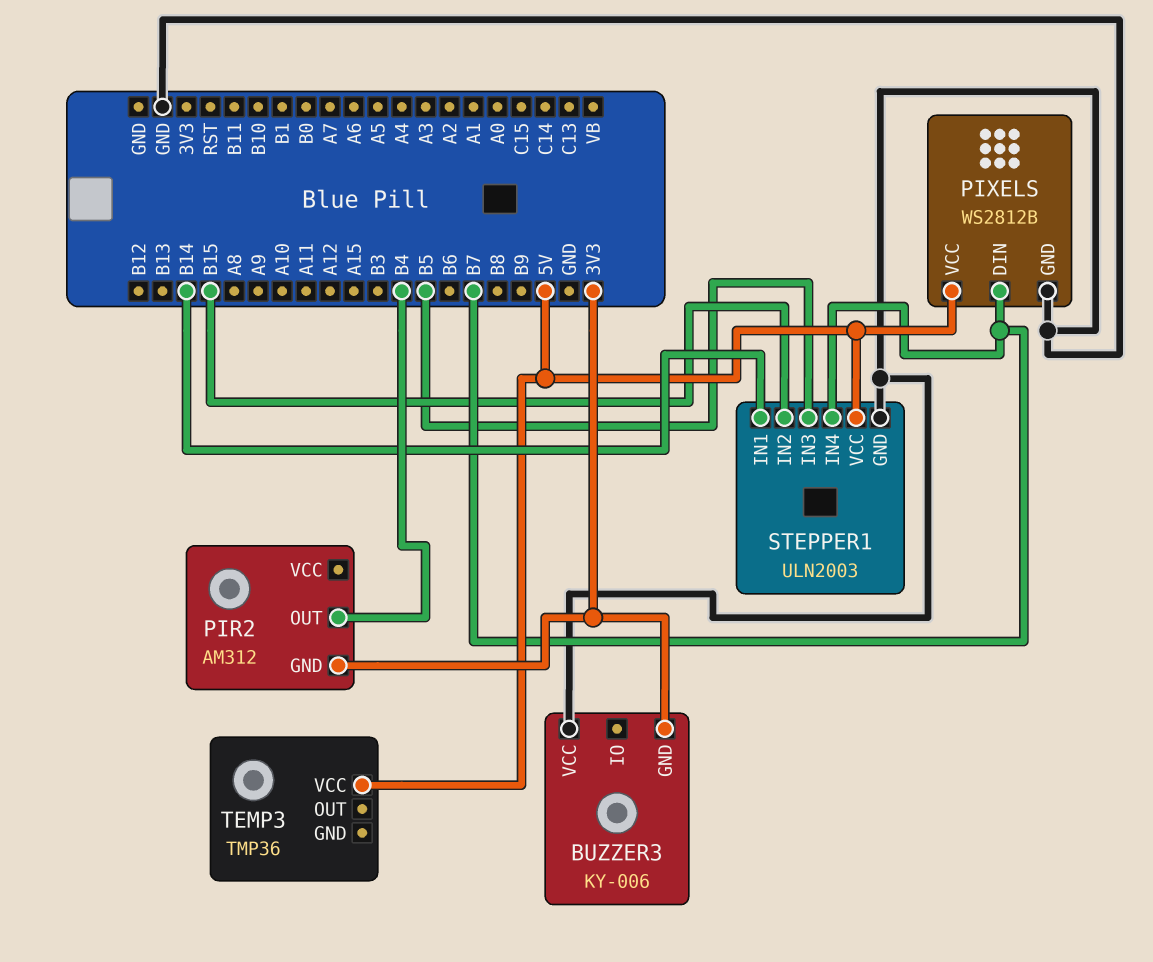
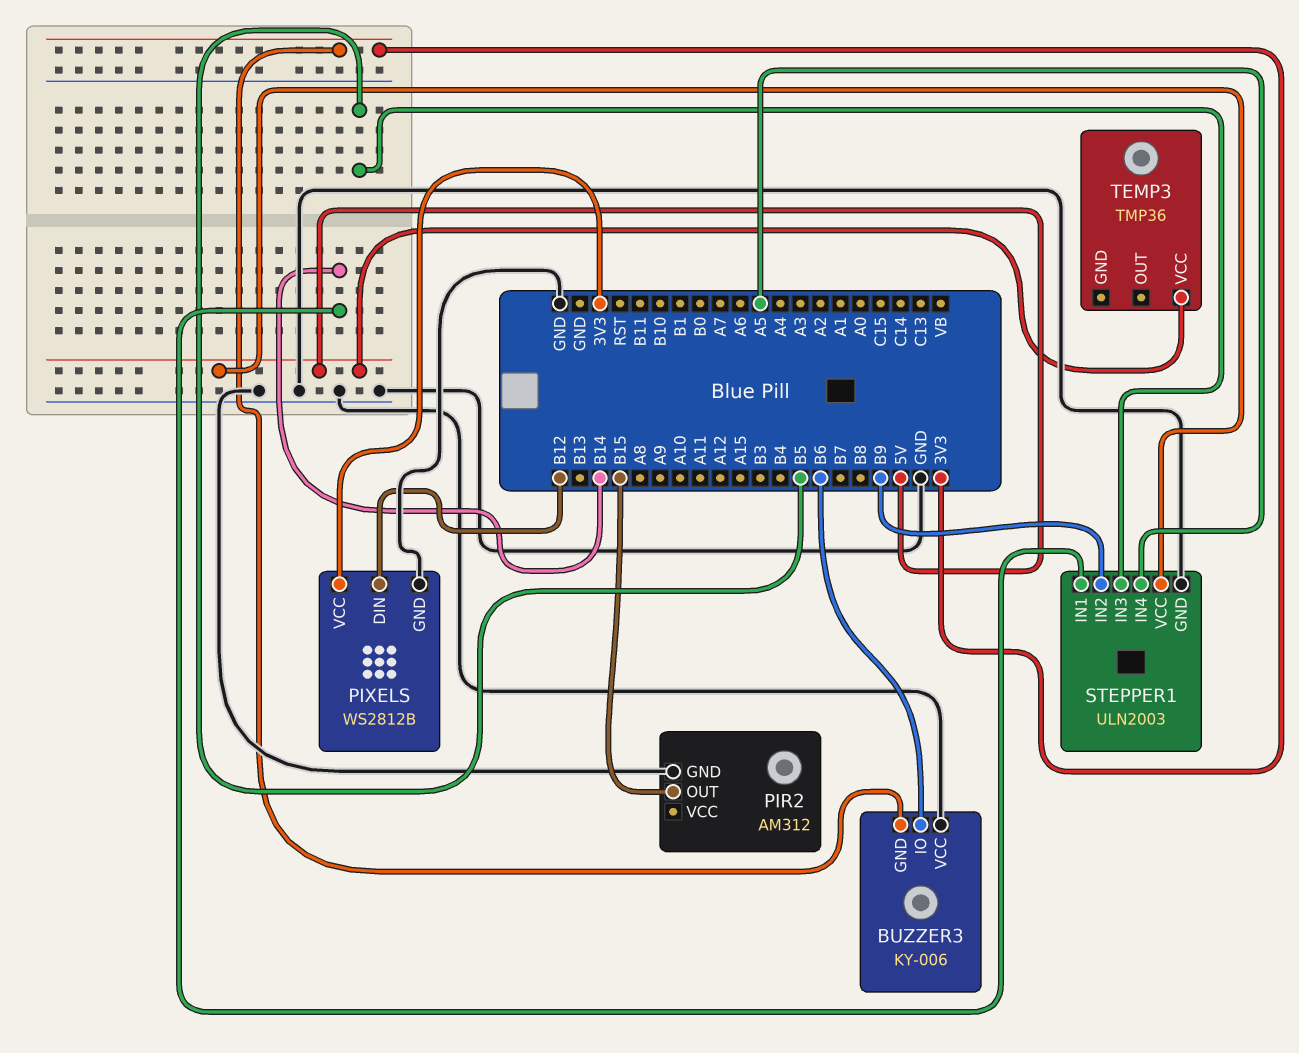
BUZZER3 pin IO: none -> B6
PIR2 pin GND: 3V3 -> GND
PIR2 pin OUT: B4 -> B15
PIXELS pin DIN: B7 -> B12
PIXELS pin VCC: 5V -> 3V3
STEPPER1 pin IN2: B15 -> B9
STEPPER1 pin IN4: B7 -> A5

